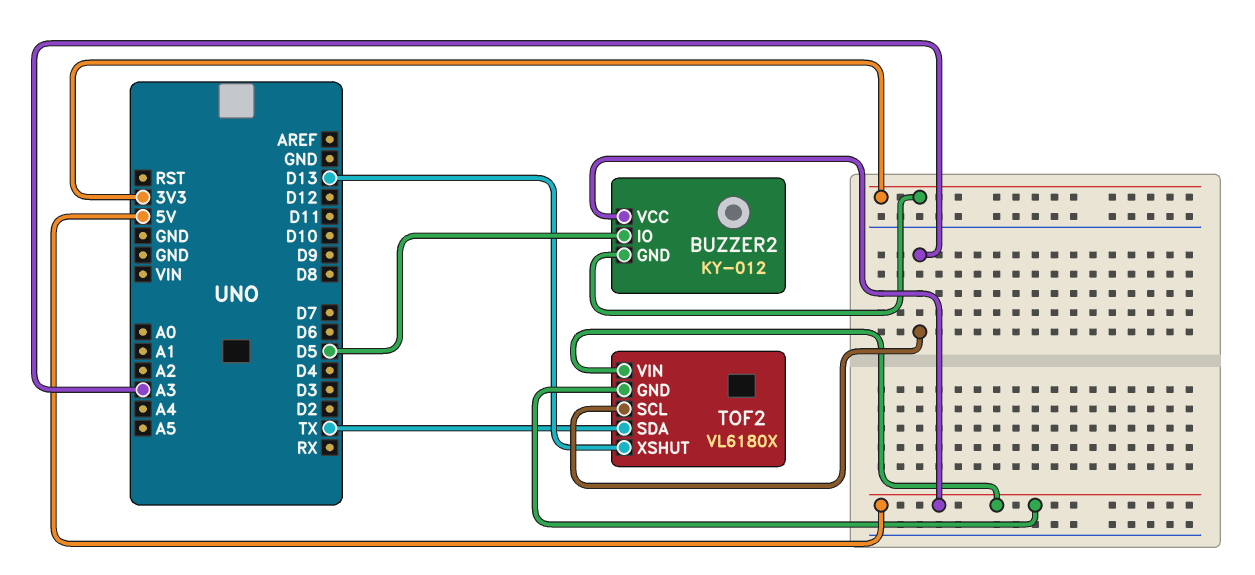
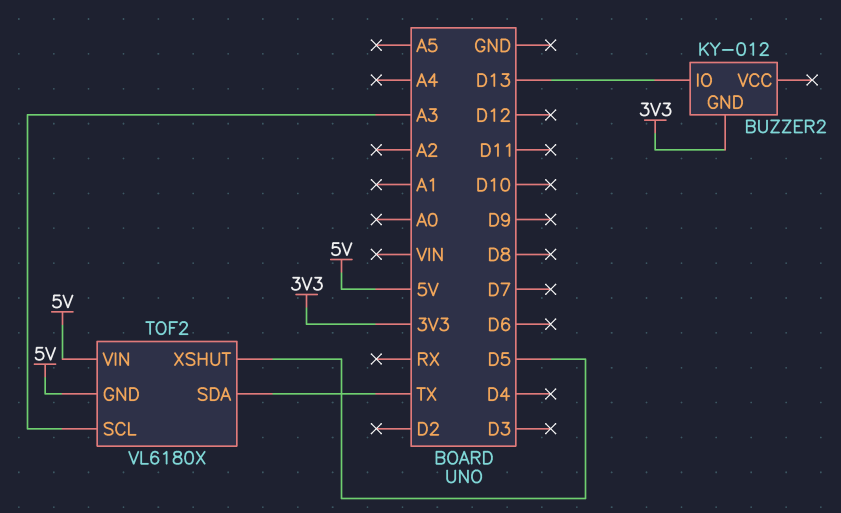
BUZZER2 pin IO: D5 -> D13
BUZZER2 pin VCC: 5V -> none
TOF2 pin XSHUT: D13 -> D5

